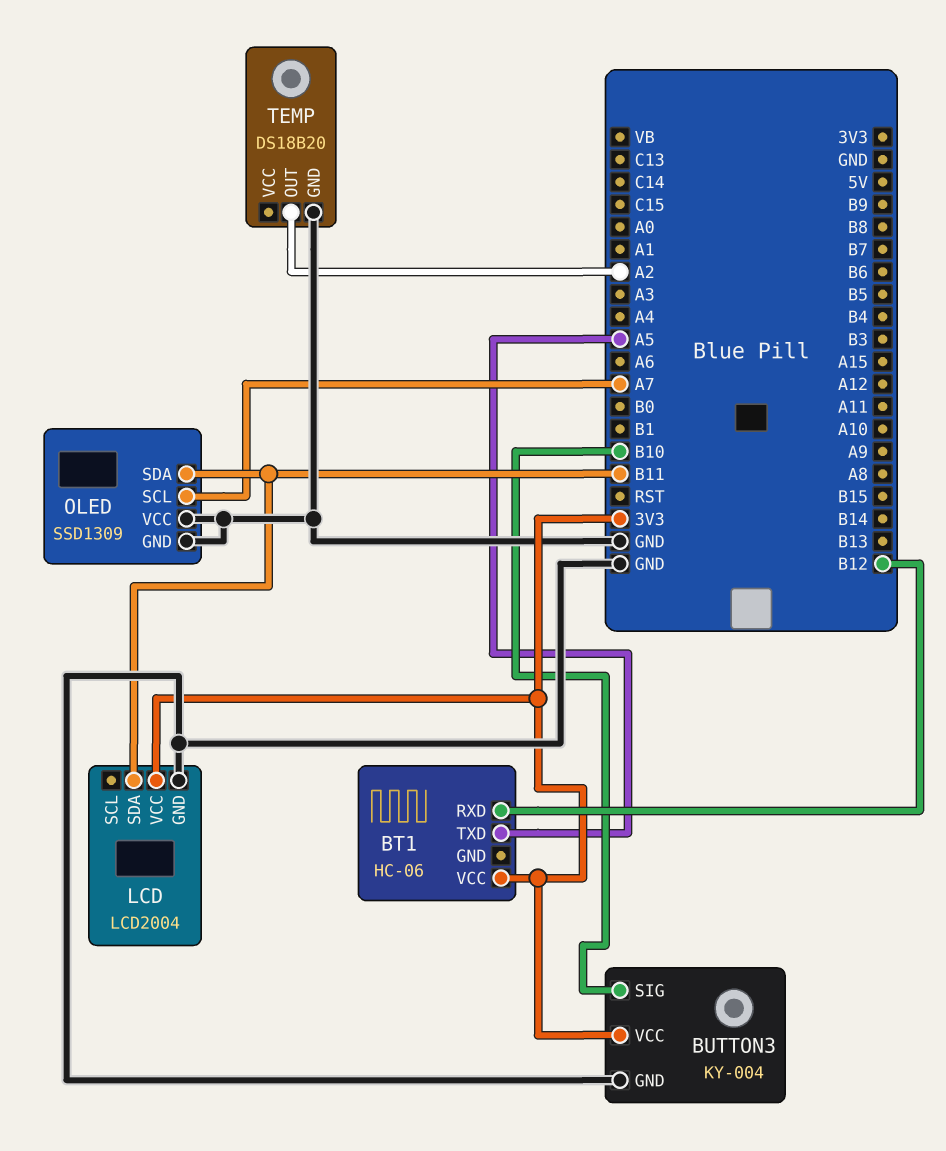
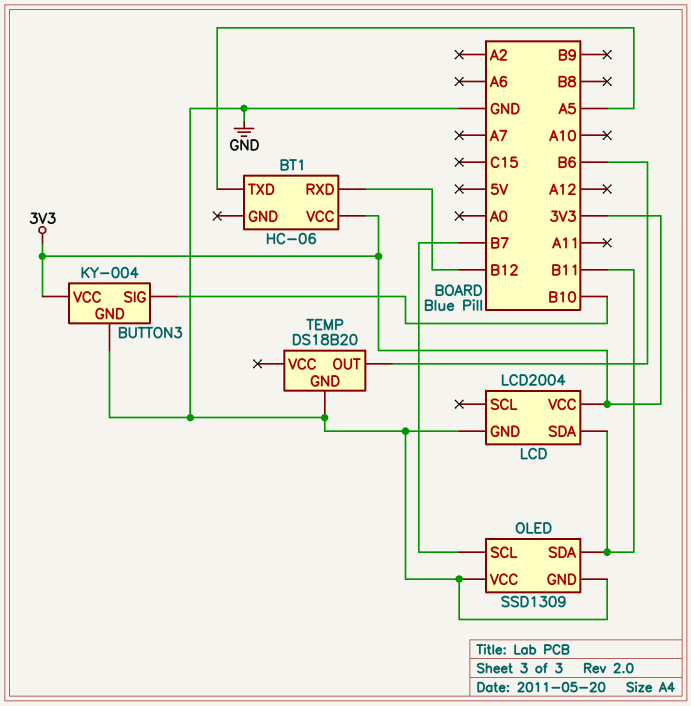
OLED pin SCL: A7 -> B7
TEMP pin OUT: A2 -> B6

